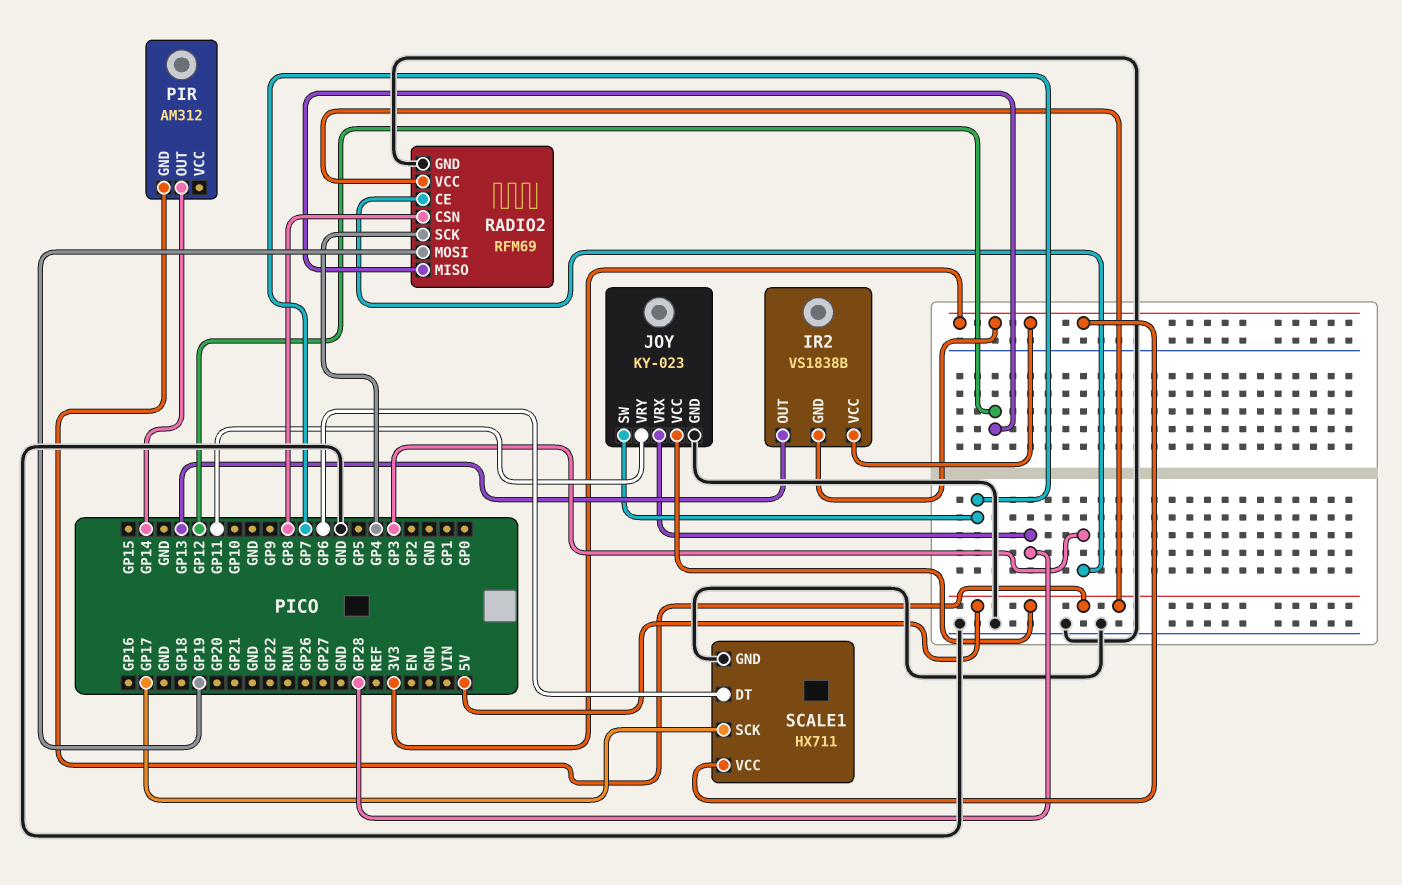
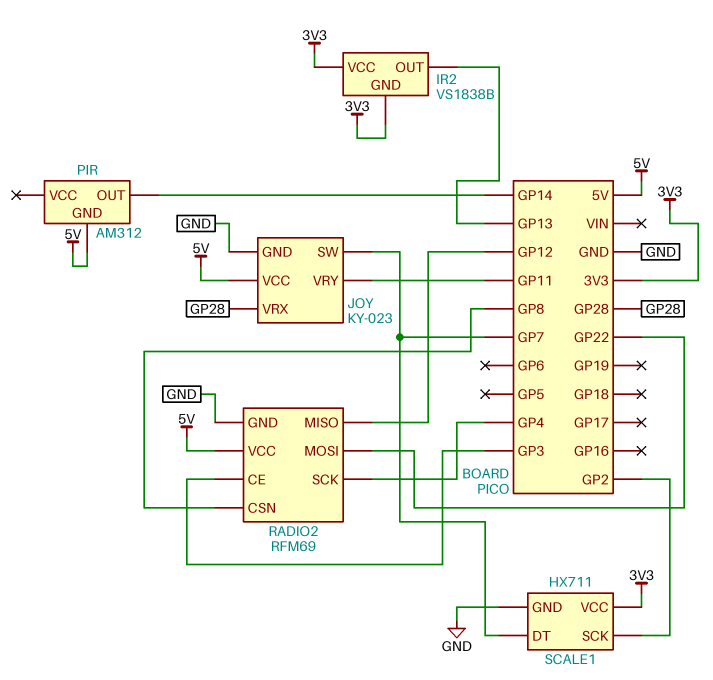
RADIO2 pin MOSI: GP19 -> GP22
SCALE1 pin DT: GP6 -> GP7
SCALE1 pin SCK: GP17 -> GP2

